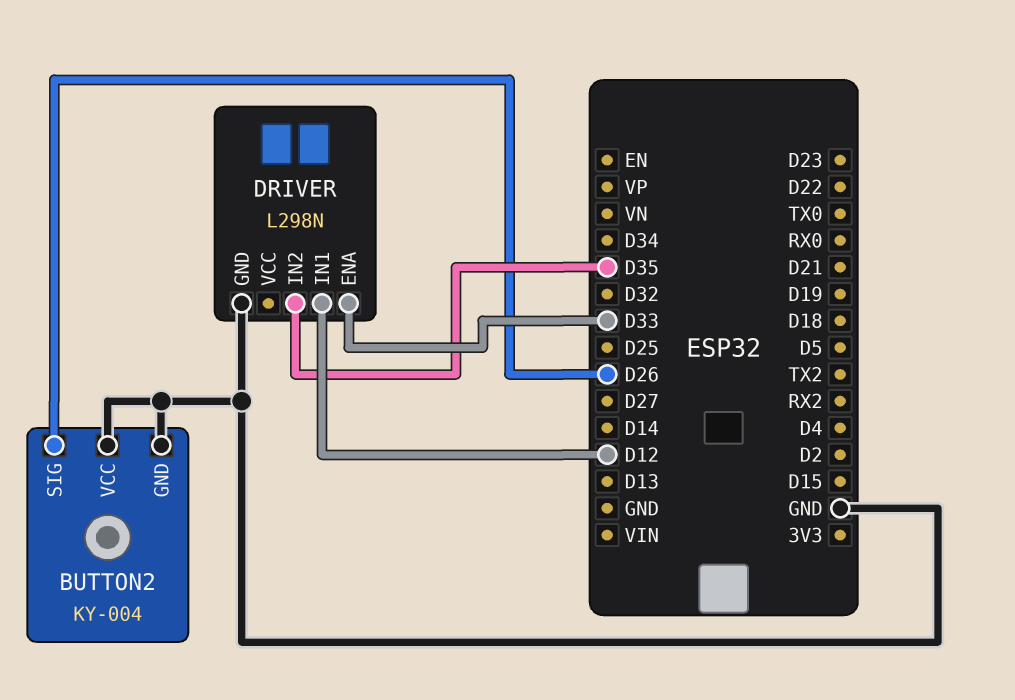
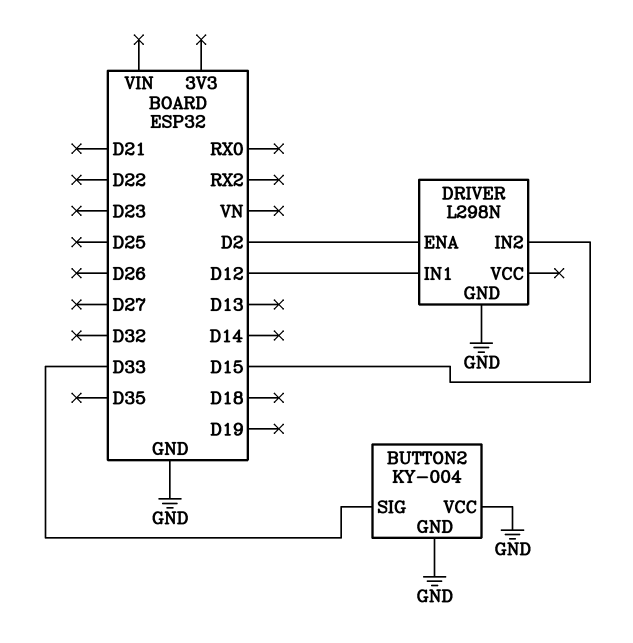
BUTTON2 pin SIG: D26 -> D33
DRIVER pin ENA: D33 -> D2
DRIVER pin IN2: D35 -> D15

